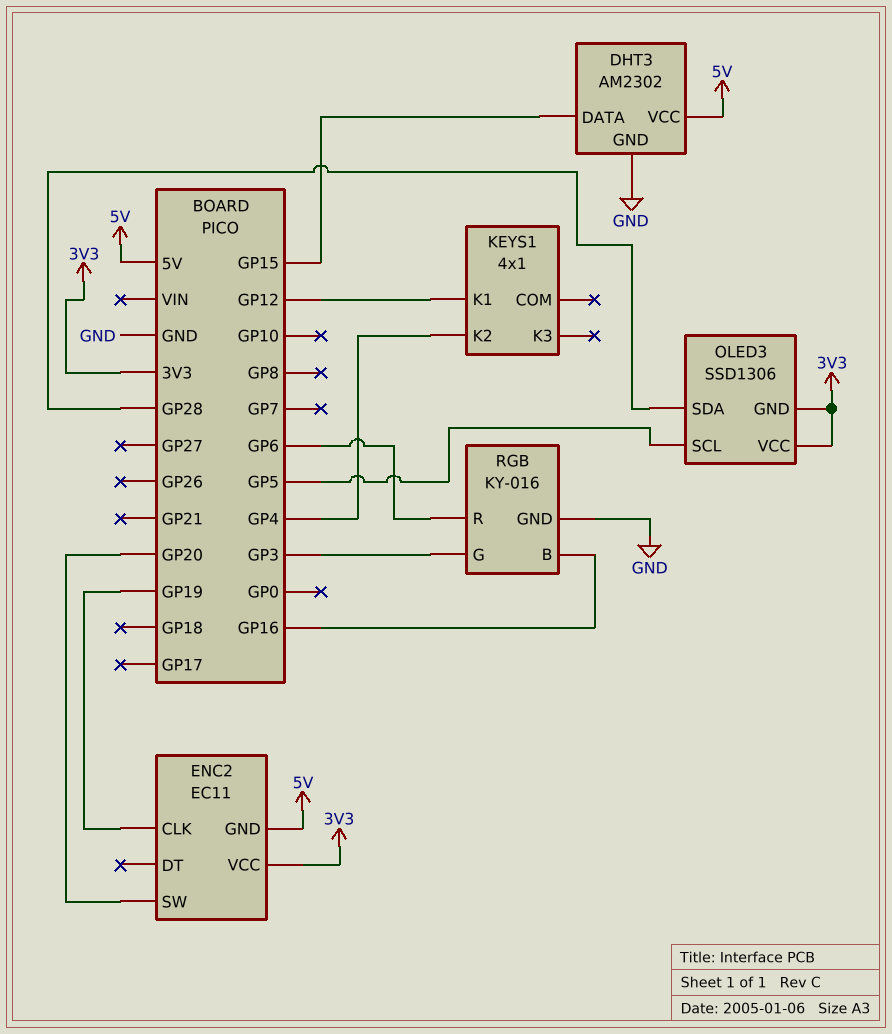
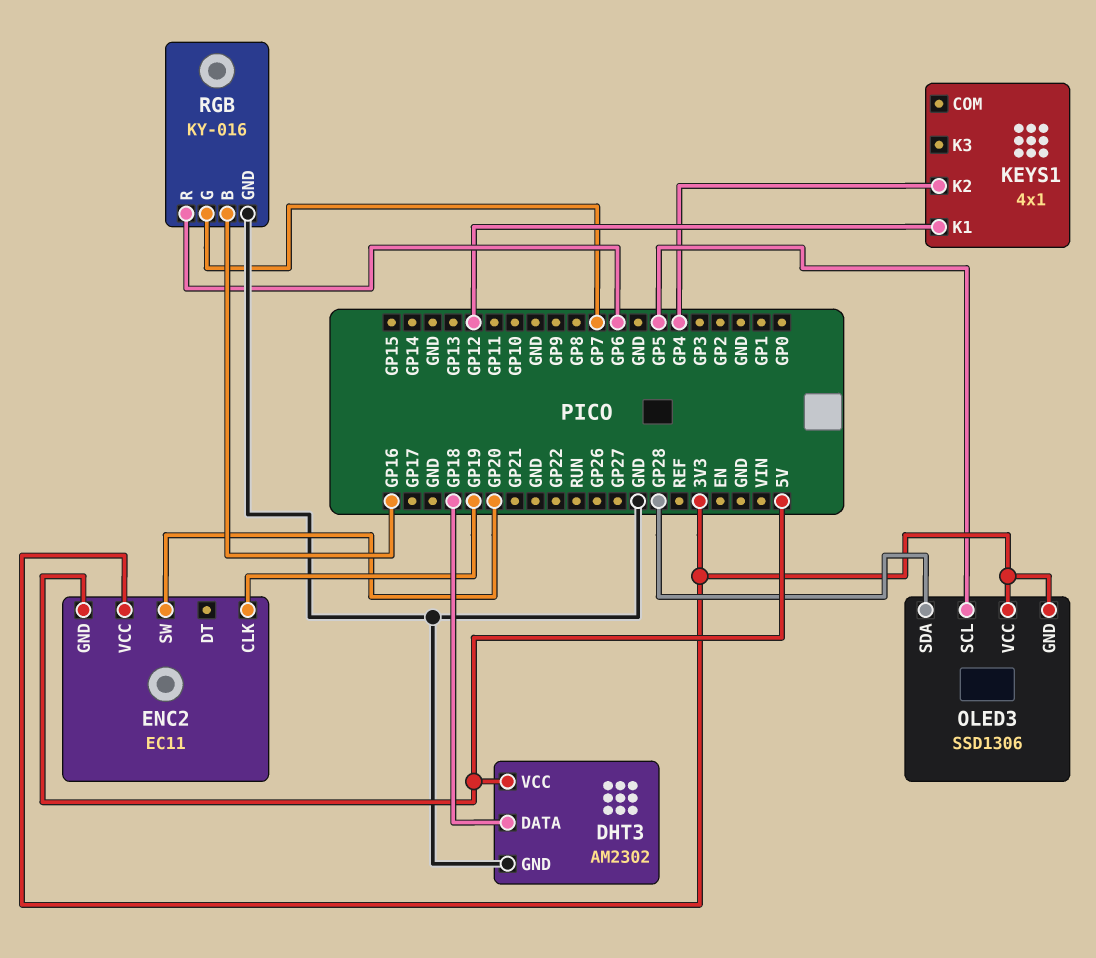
DHT3 pin DATA: GP15 -> GP18
RGB pin G: GP3 -> GP7

